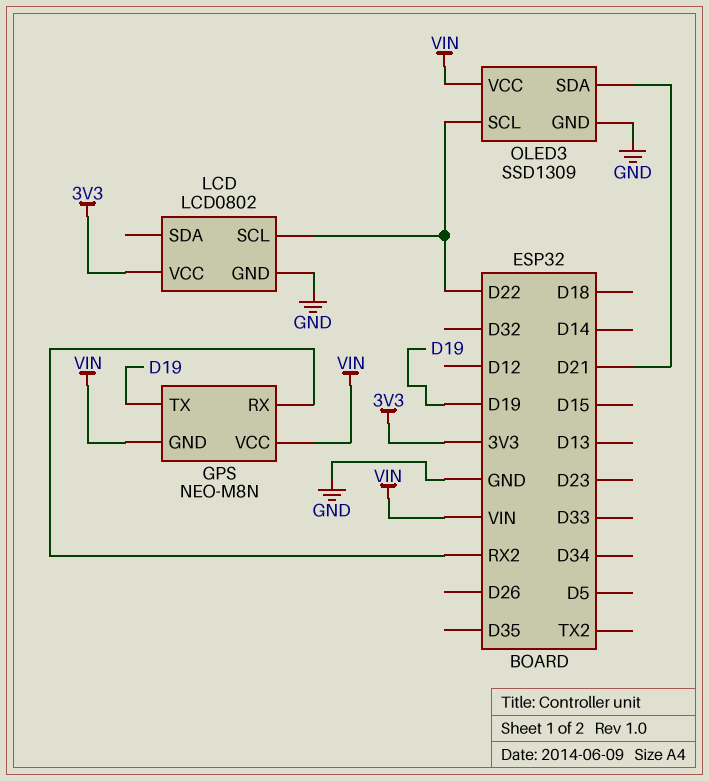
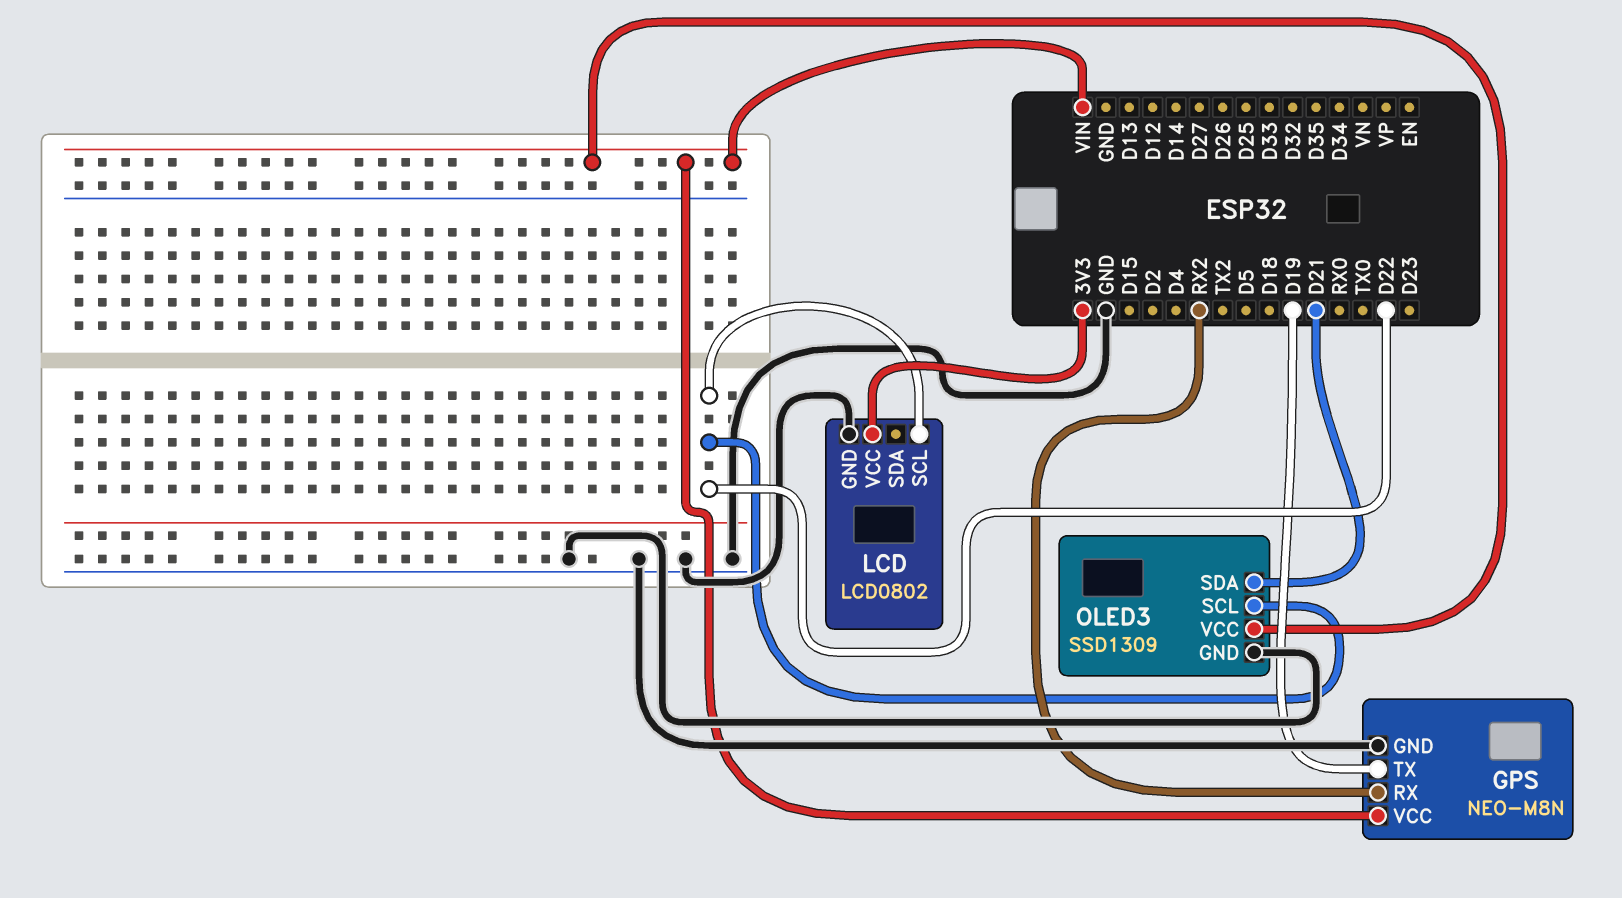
GPS pin GND: VIN -> GND

